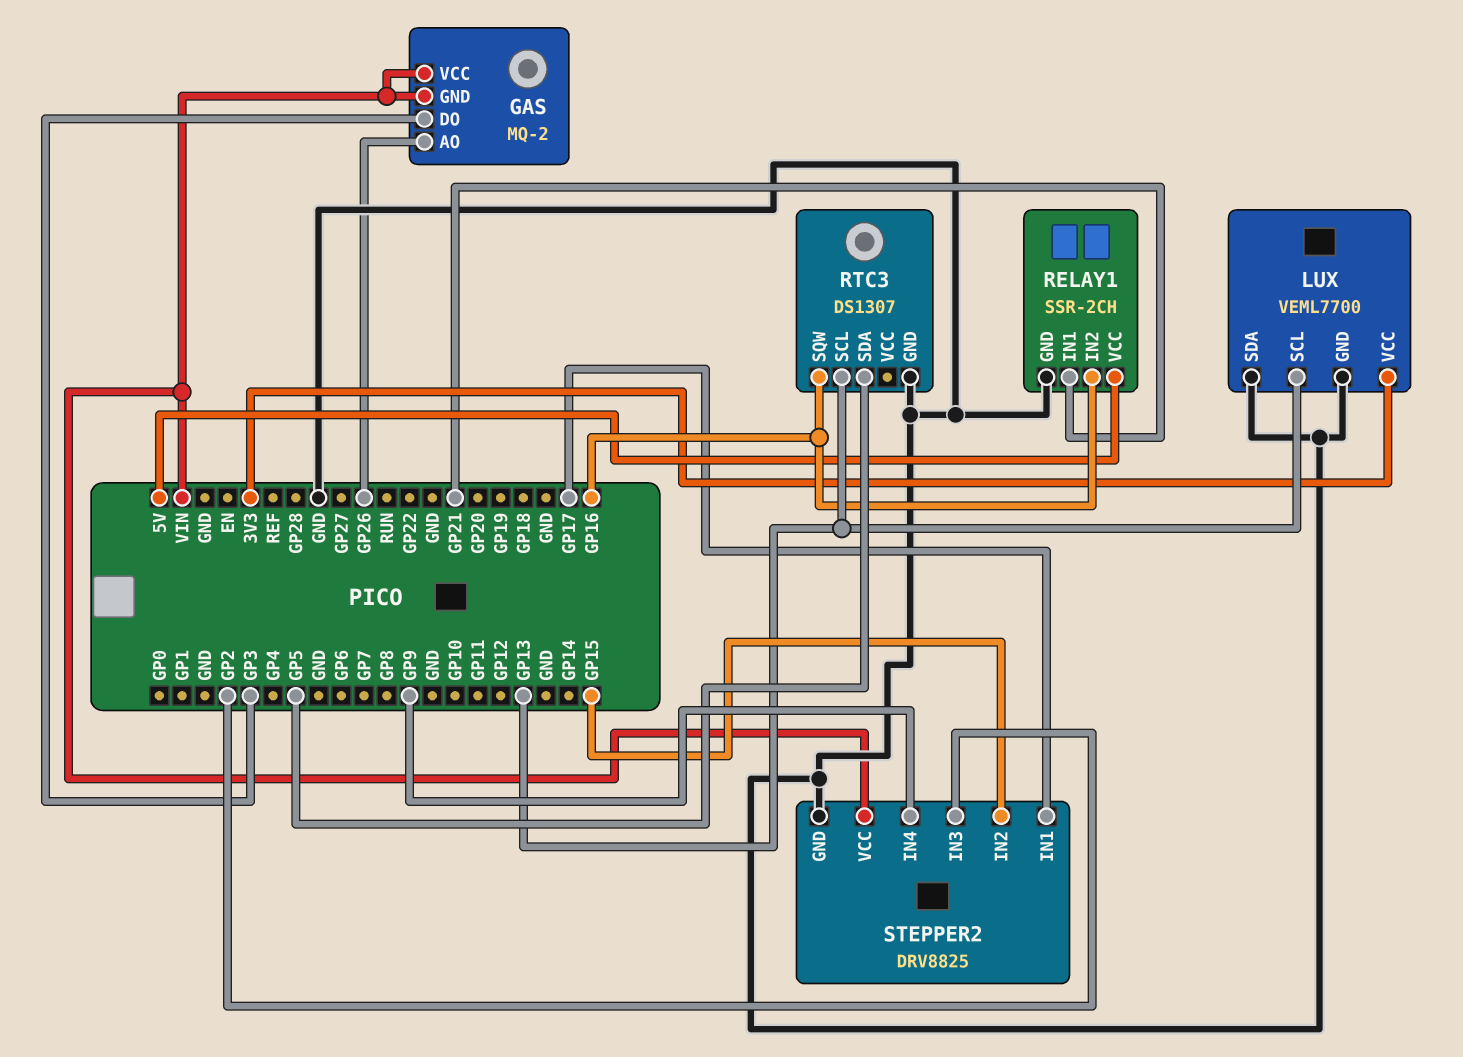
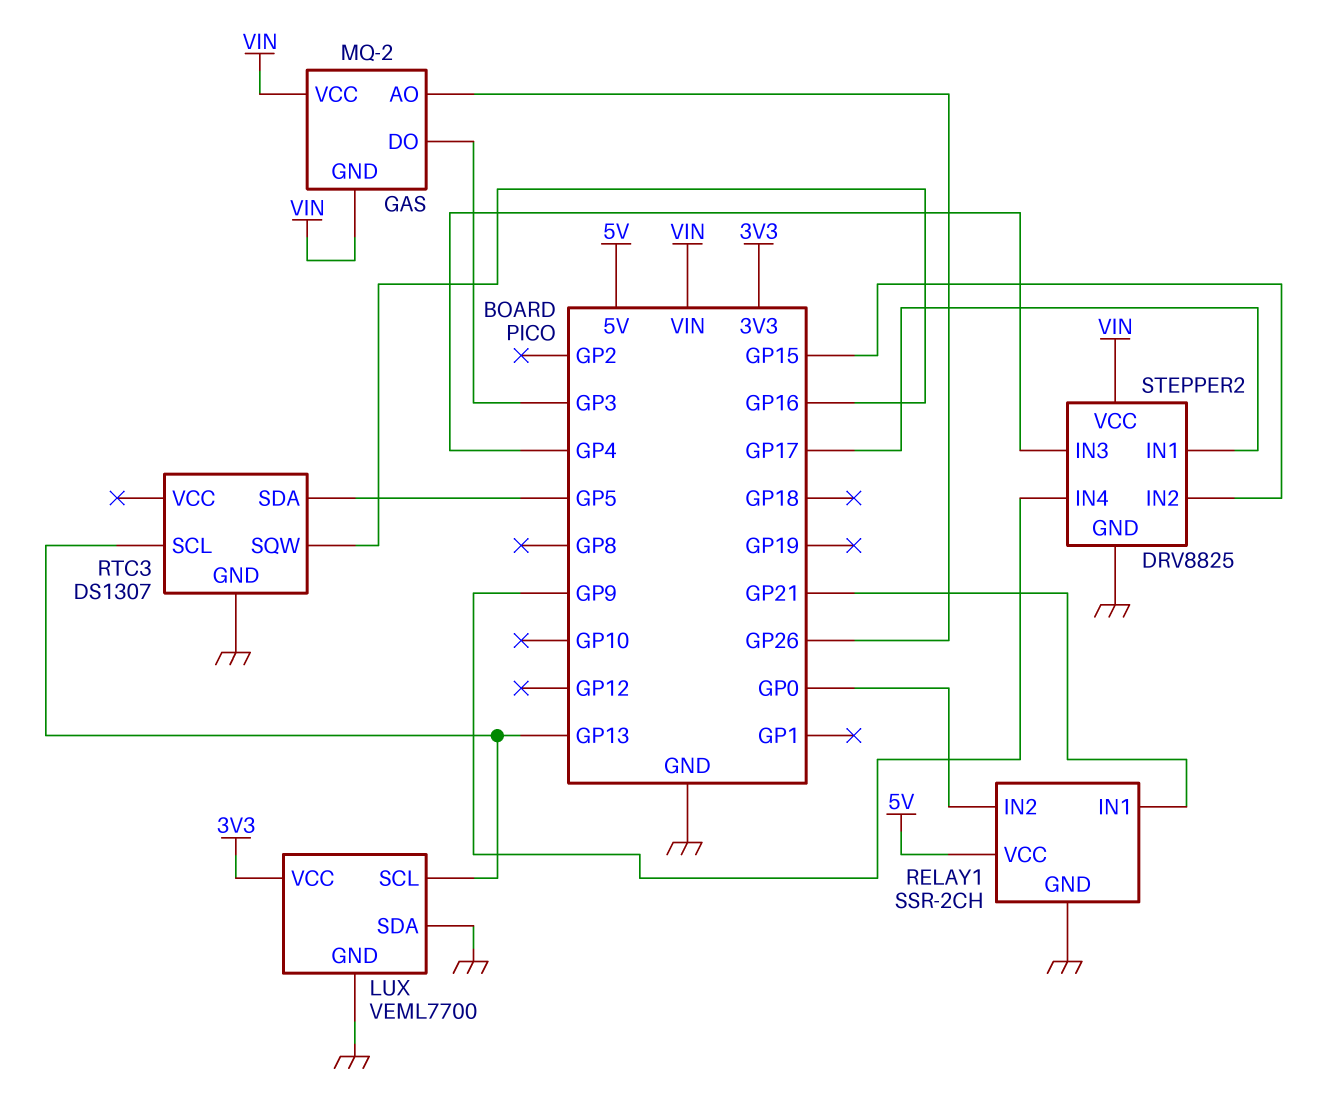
RELAY1 pin IN2: GP16 -> GP0
STEPPER2 pin IN3: GP2 -> GP4

